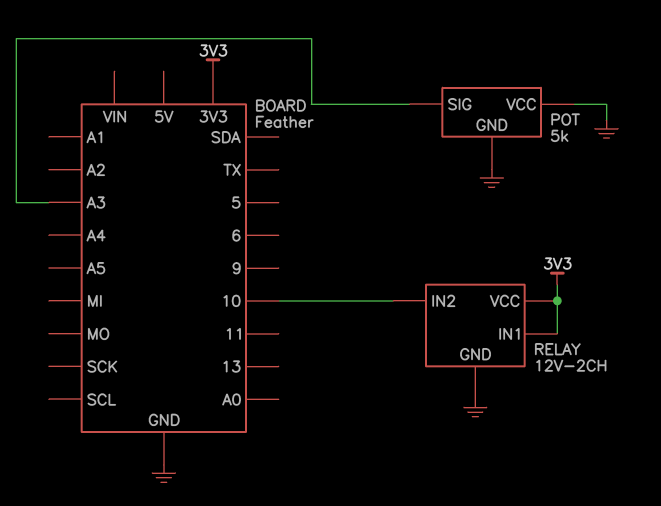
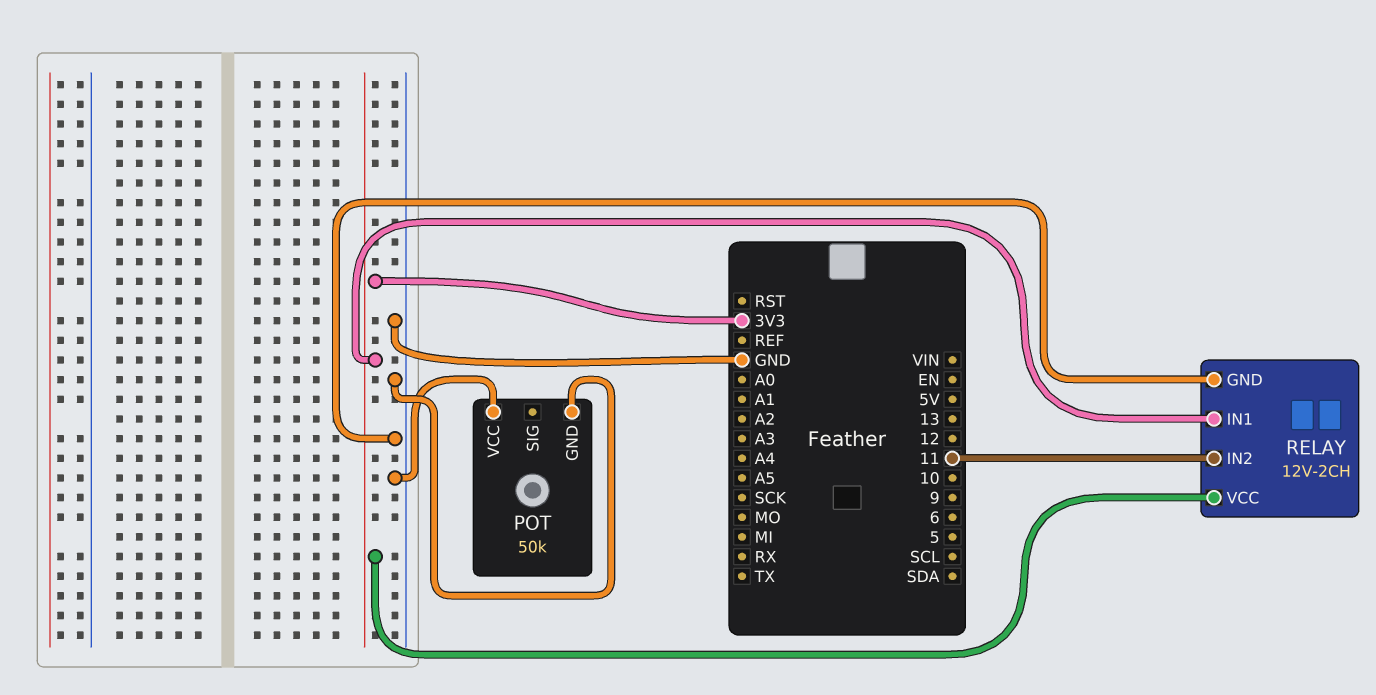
POT: 5k -> 50k
POT pin SIG: A3 -> none
RELAY pin IN2: 10 -> 11

